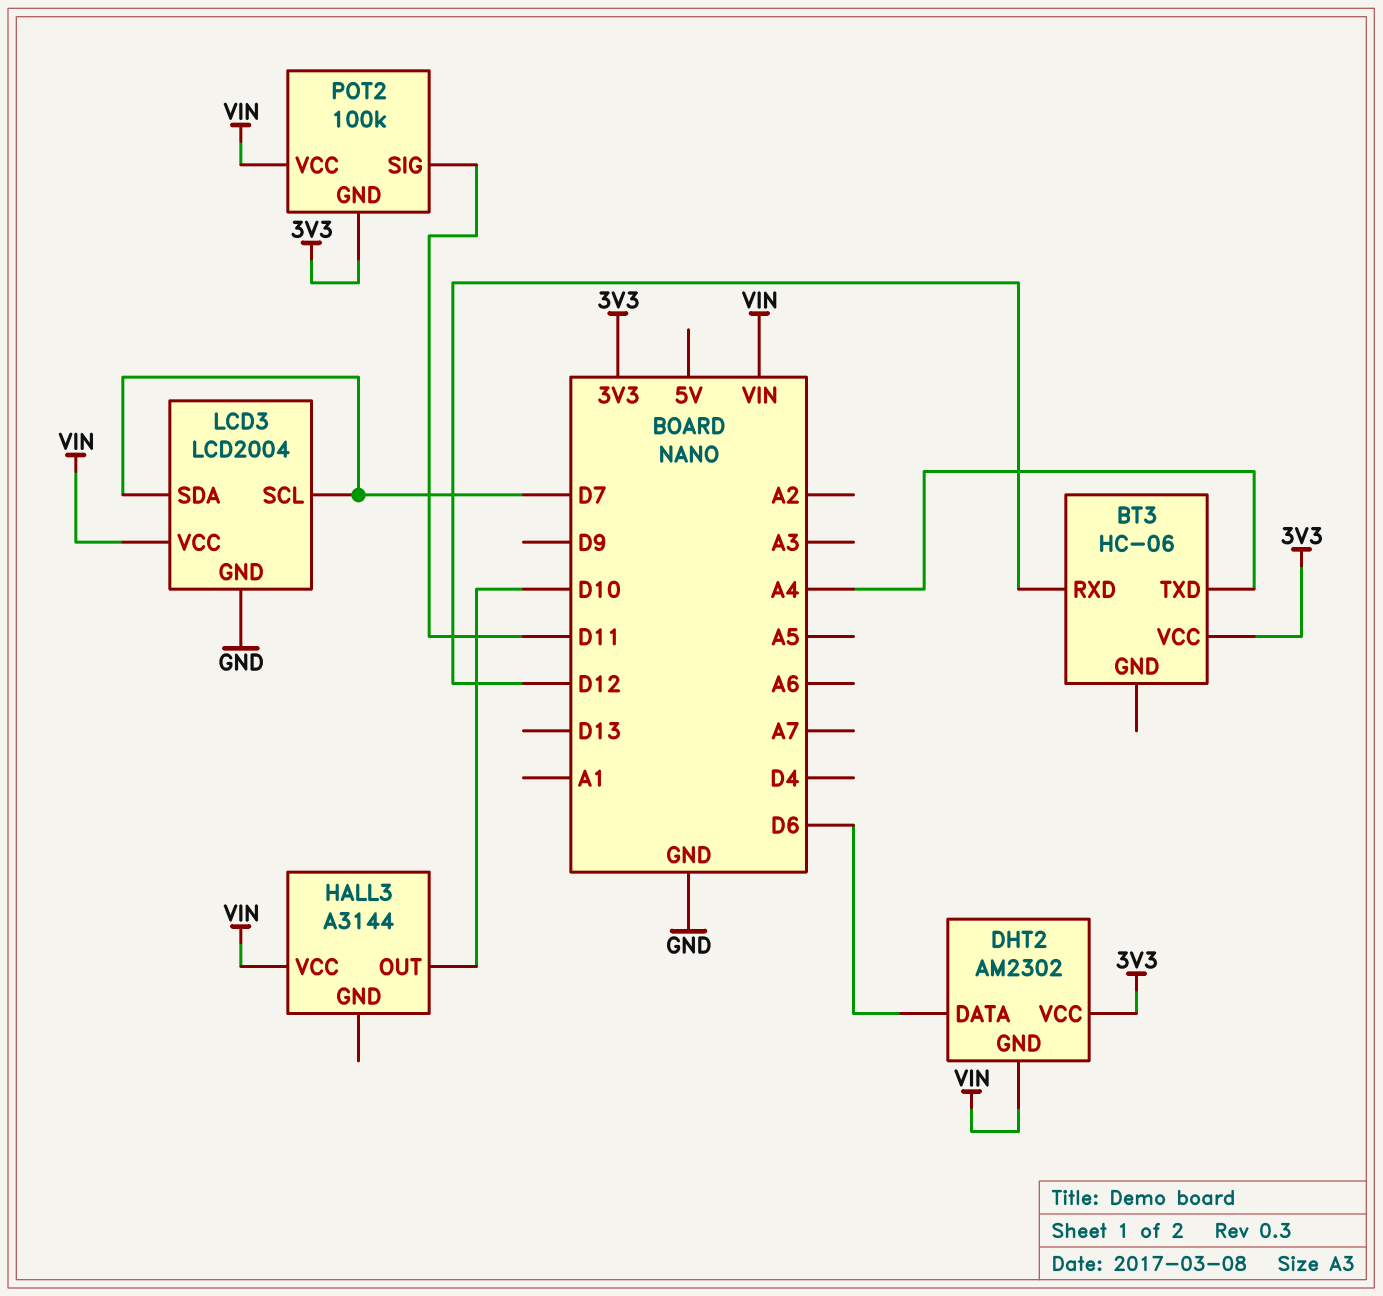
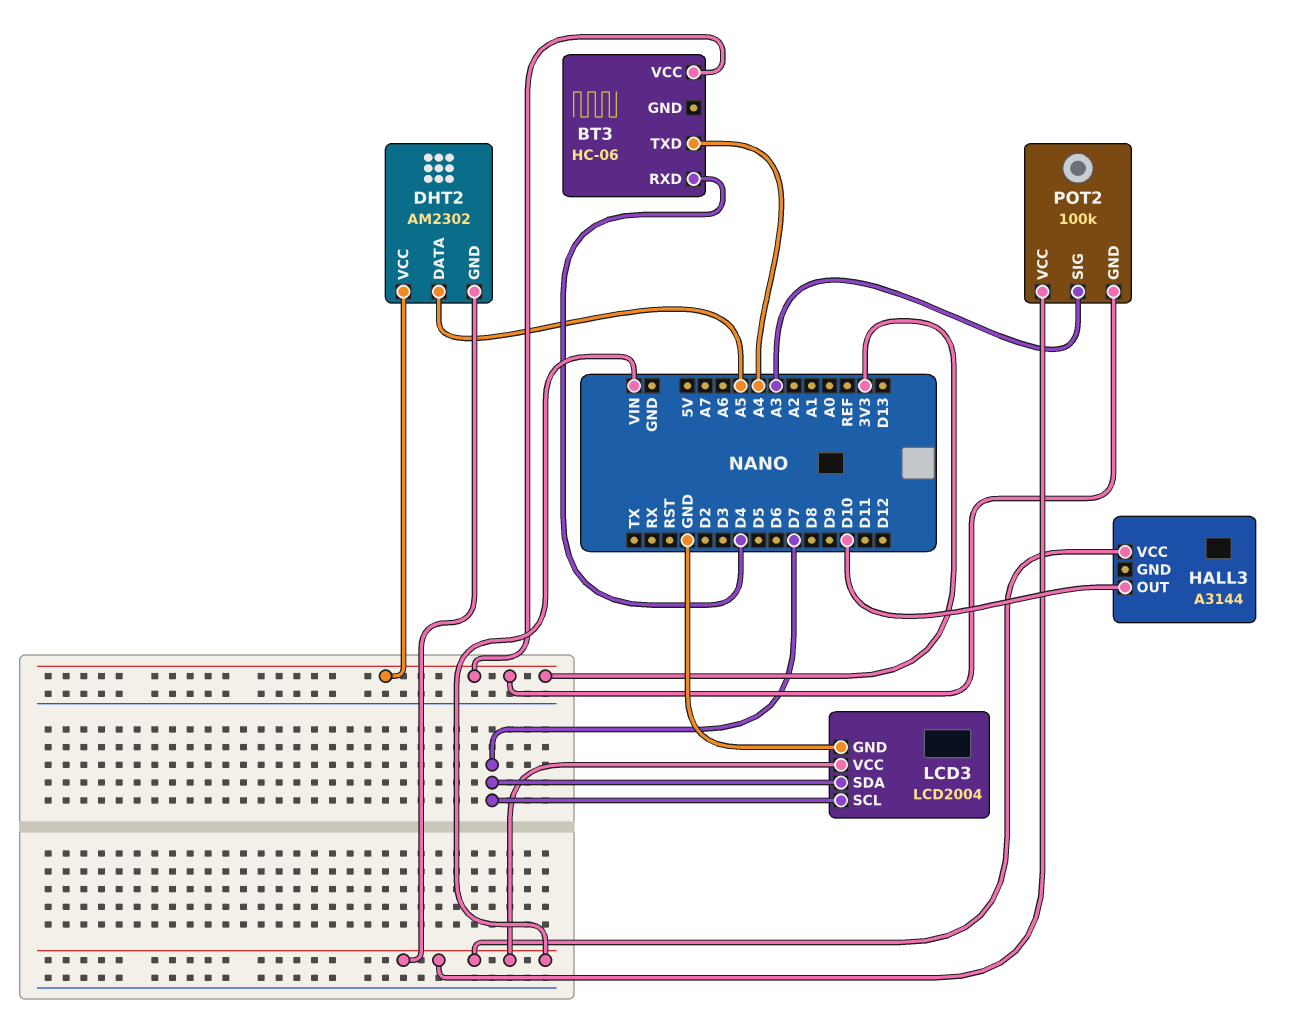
BT3 pin RXD: D12 -> D4
DHT2 pin DATA: D6 -> A5
POT2 pin SIG: D11 -> A3

